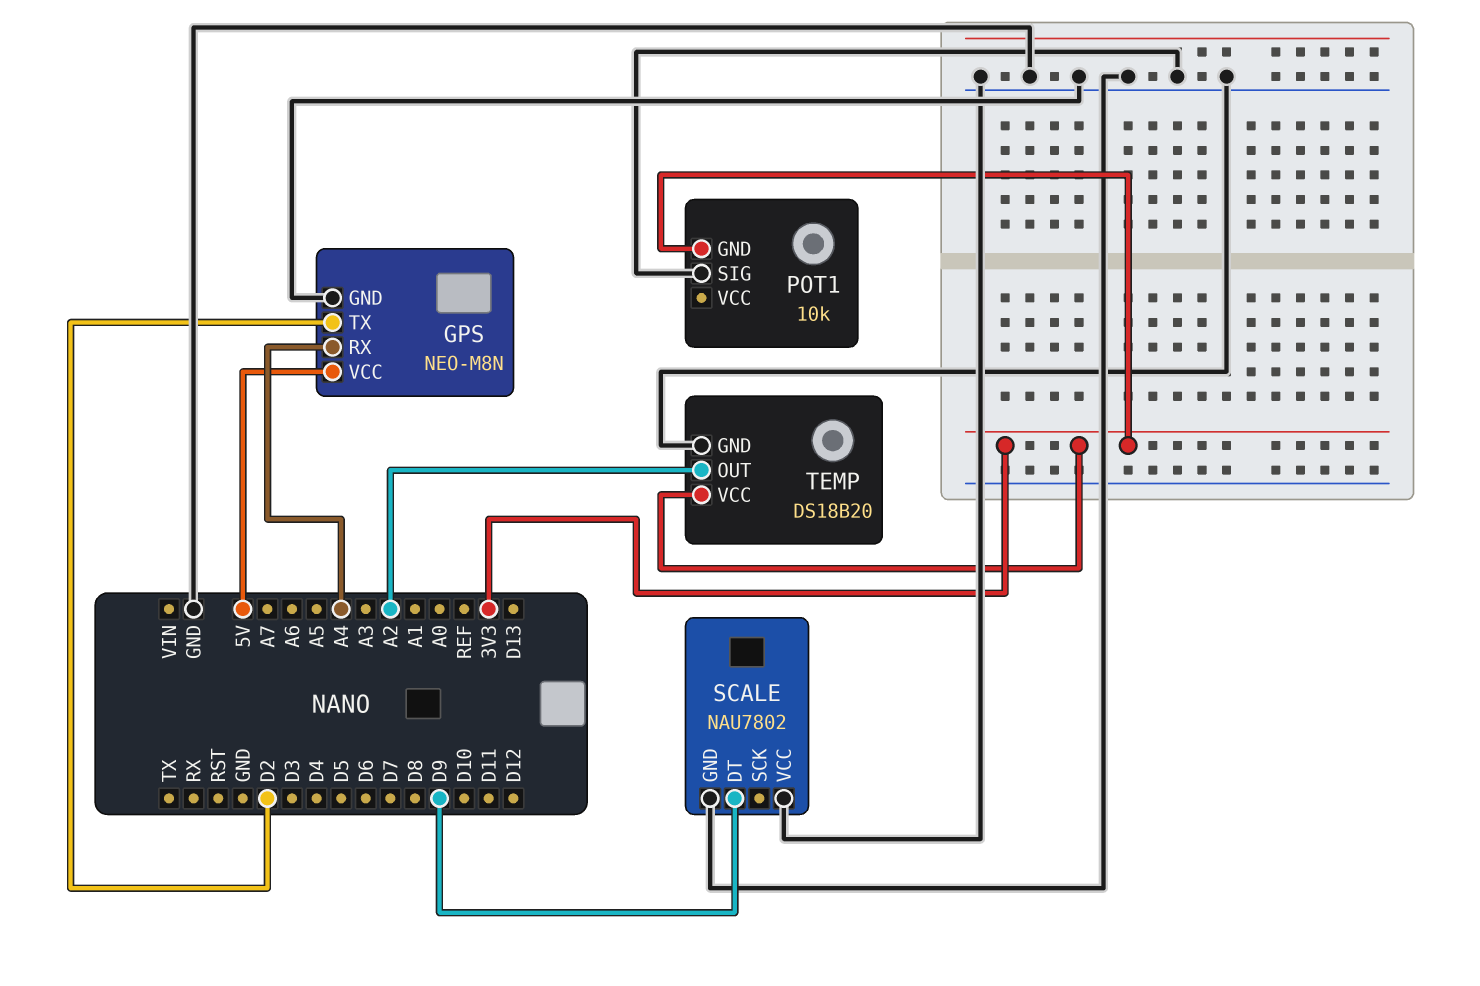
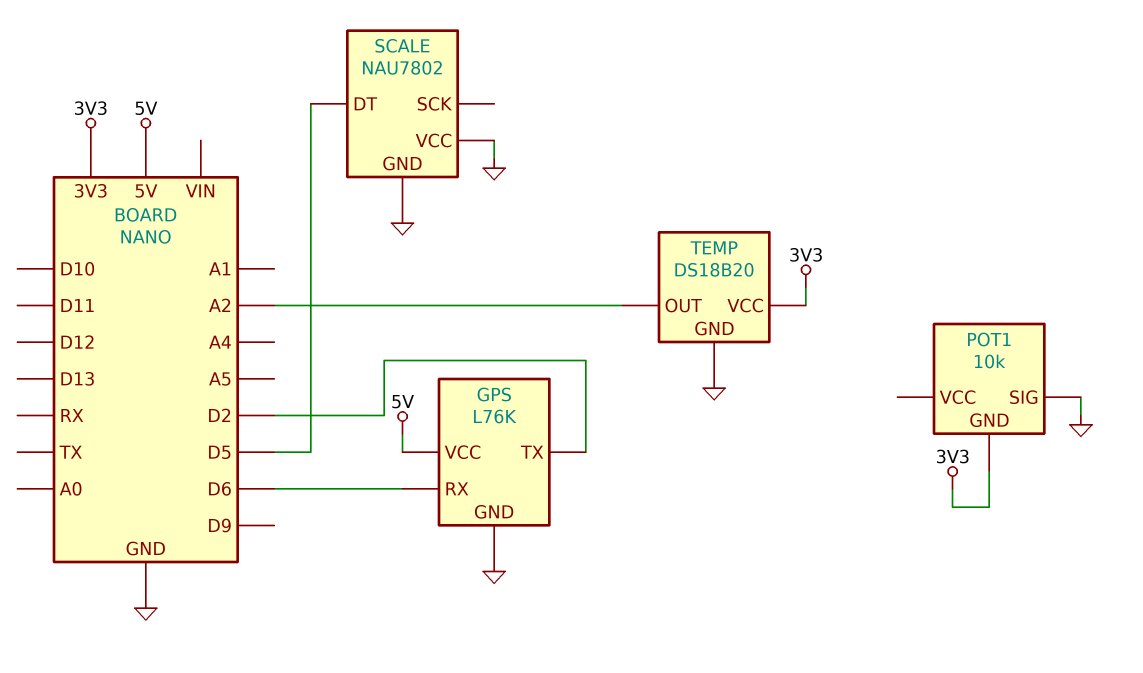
GPS: NEO-M8N -> L76K
GPS pin RX: A4 -> D6
SCALE pin DT: D9 -> D5

